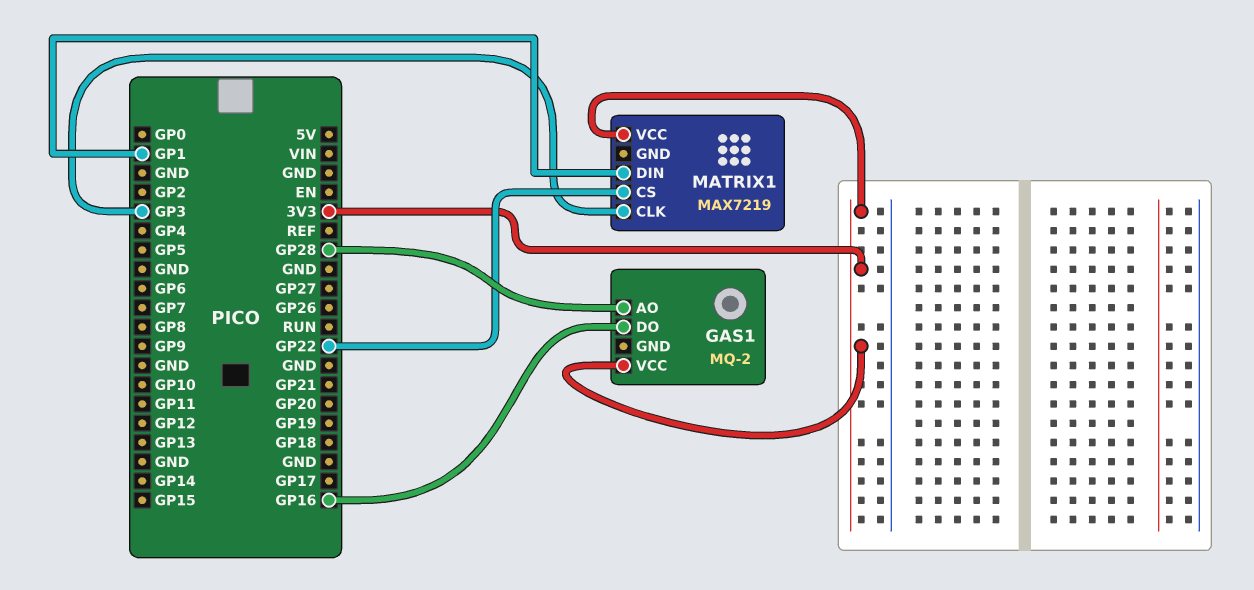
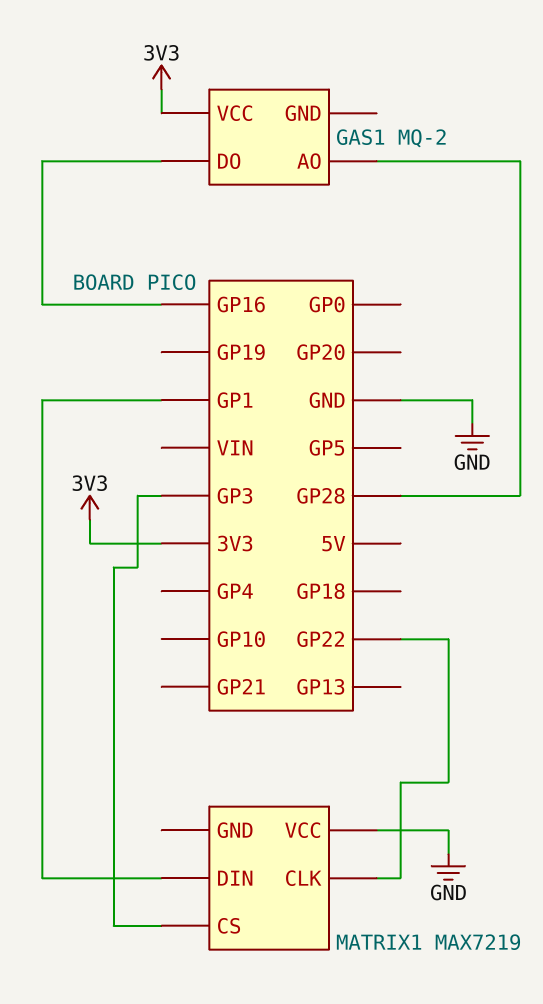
MATRIX1 pin CLK: GP3 -> GP22
MATRIX1 pin CS: GP22 -> GP3
MATRIX1 pin VCC: 3V3 -> GND

